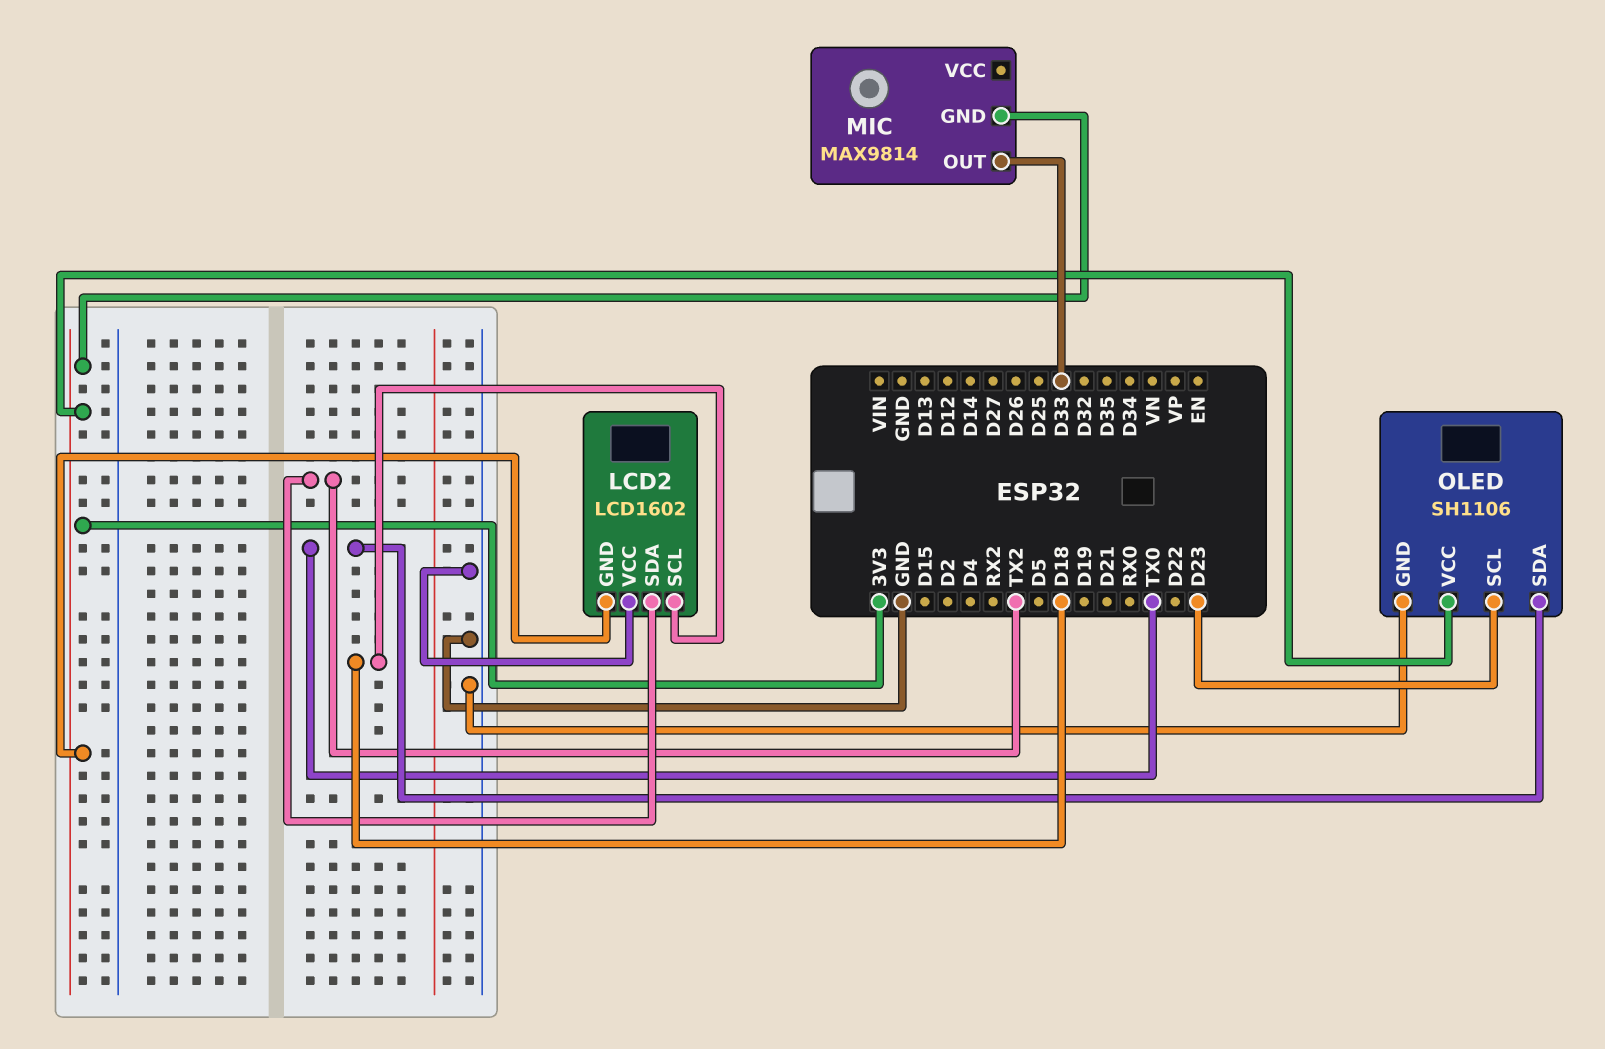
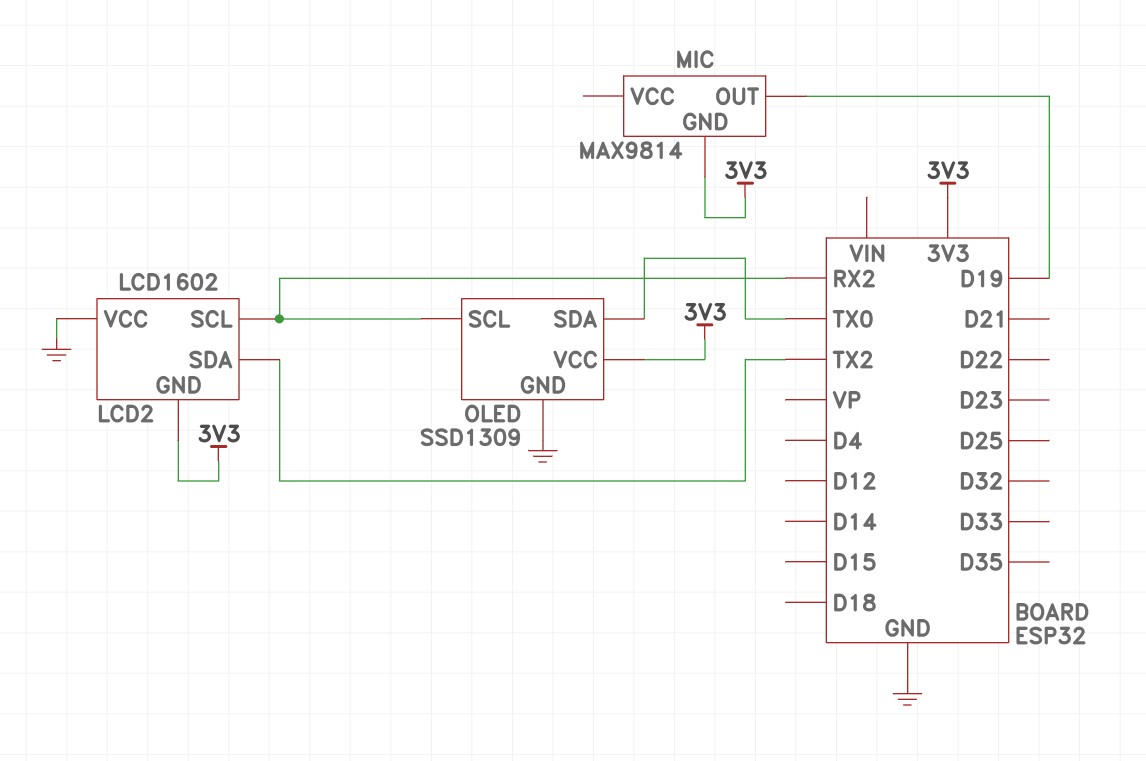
LCD2 pin SCL: D18 -> RX2
MIC pin OUT: D33 -> D19
OLED: SH1106 -> SSD1309
OLED pin SCL: D23 -> RX2

